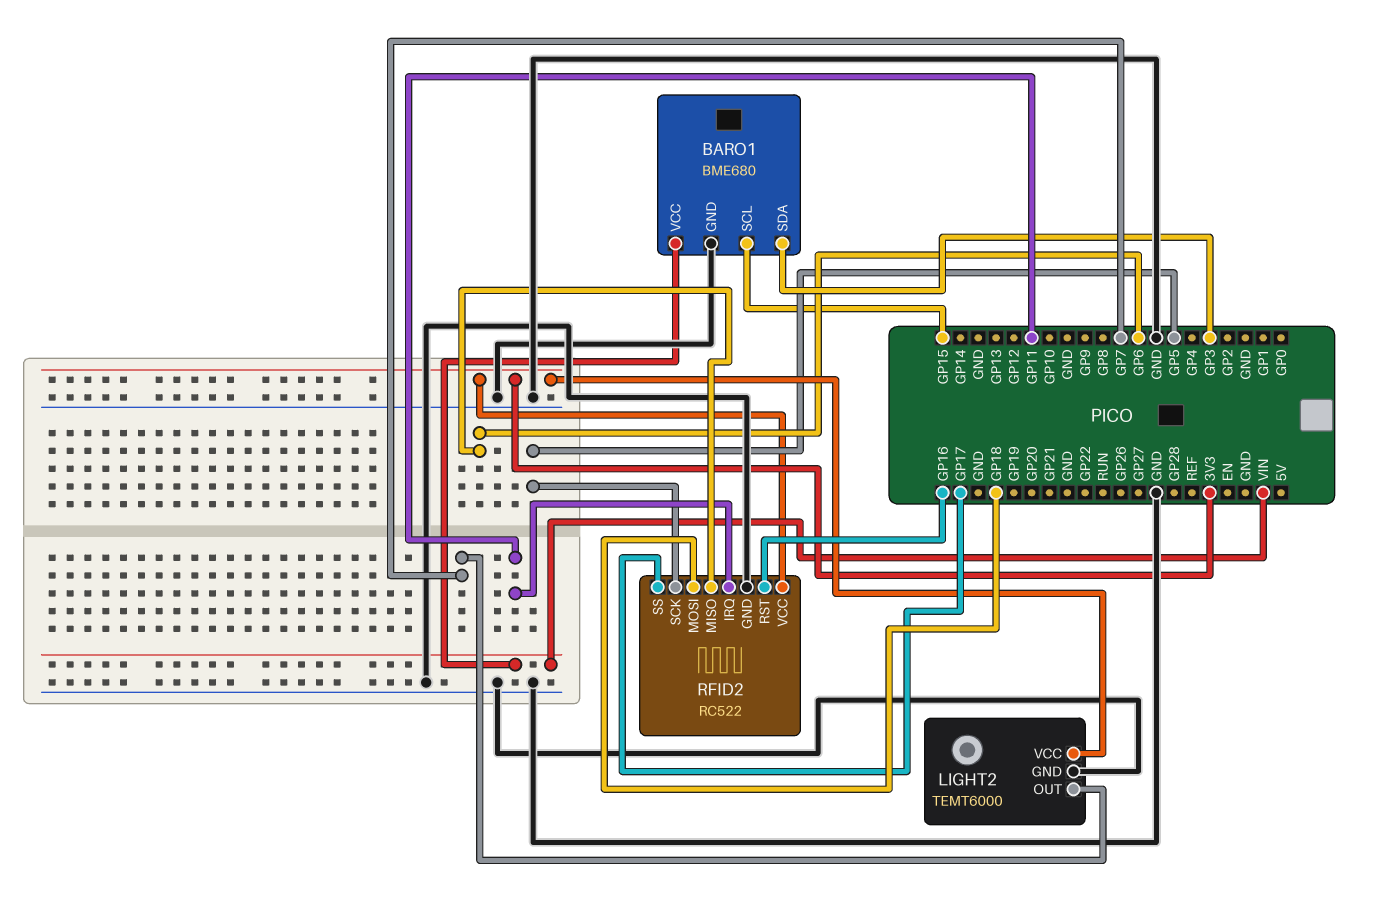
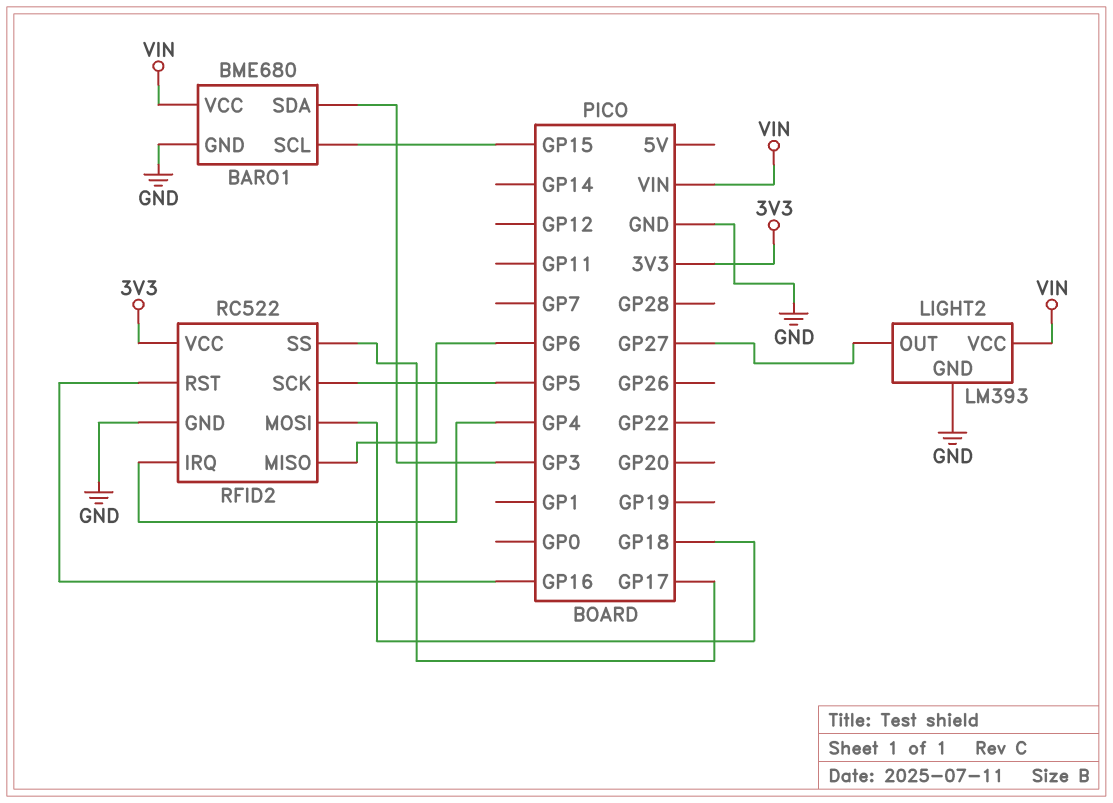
LIGHT2: TEMT6000 -> LM393
LIGHT2 pin OUT: GP7 -> GP27
LIGHT2 pin VCC: 3V3 -> VIN
RFID2 pin IRQ: GP11 -> GP4

